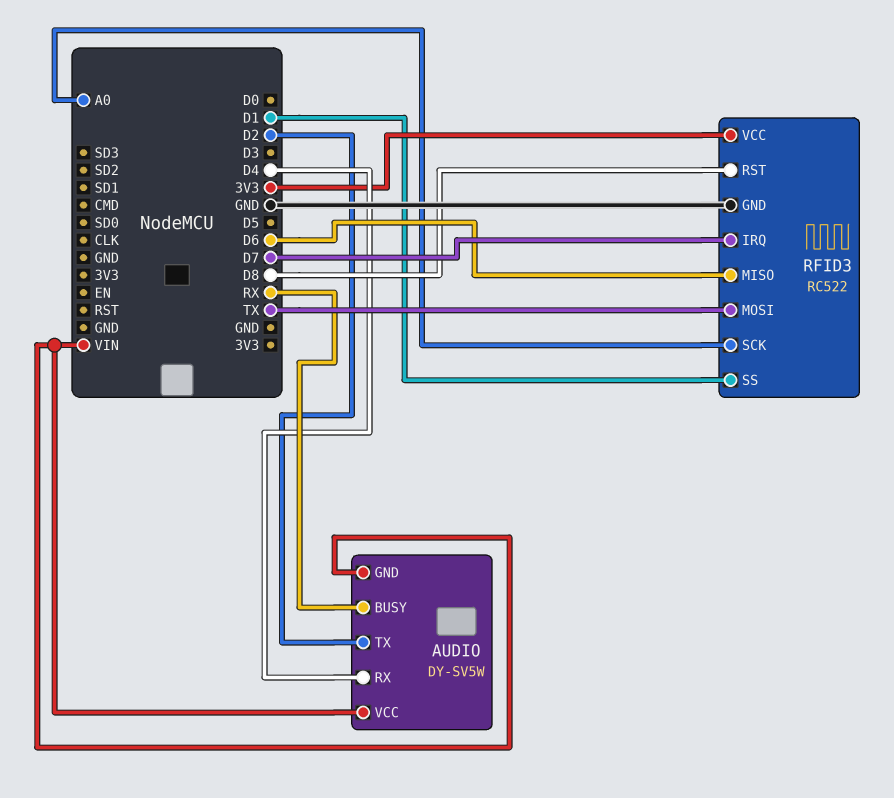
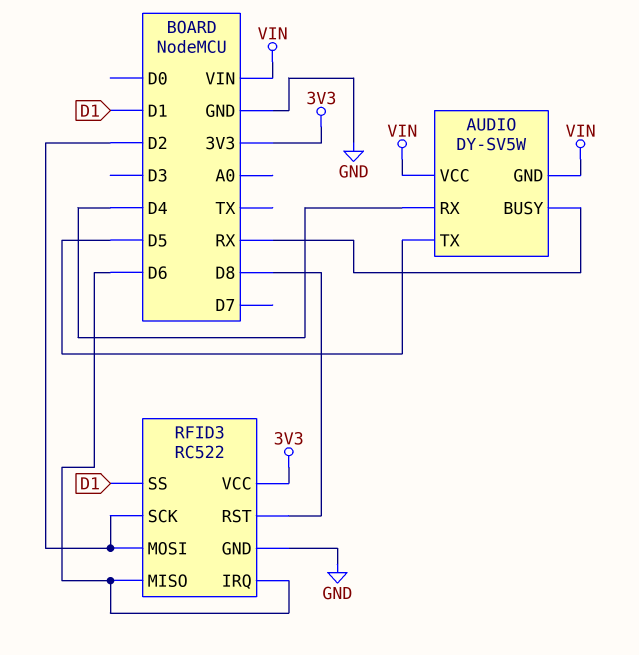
AUDIO pin TX: D2 -> D5
RFID3 pin IRQ: D7 -> D6
RFID3 pin MOSI: TX -> D2
RFID3 pin SCK: A0 -> D2

